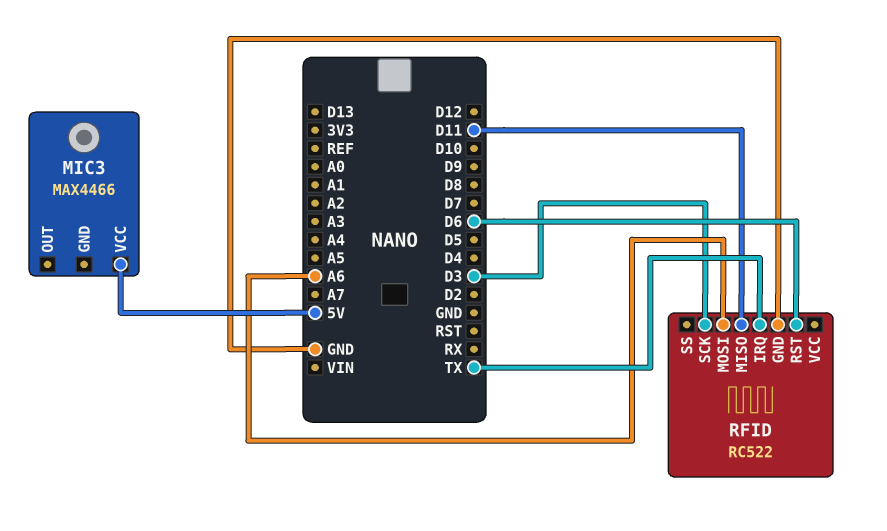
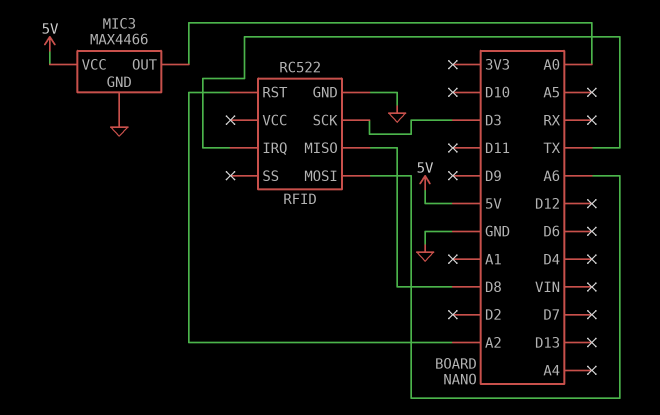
MIC3 pin GND: none -> GND
MIC3 pin OUT: none -> A0
RFID pin MISO: D11 -> D8
RFID pin RST: D6 -> A2

